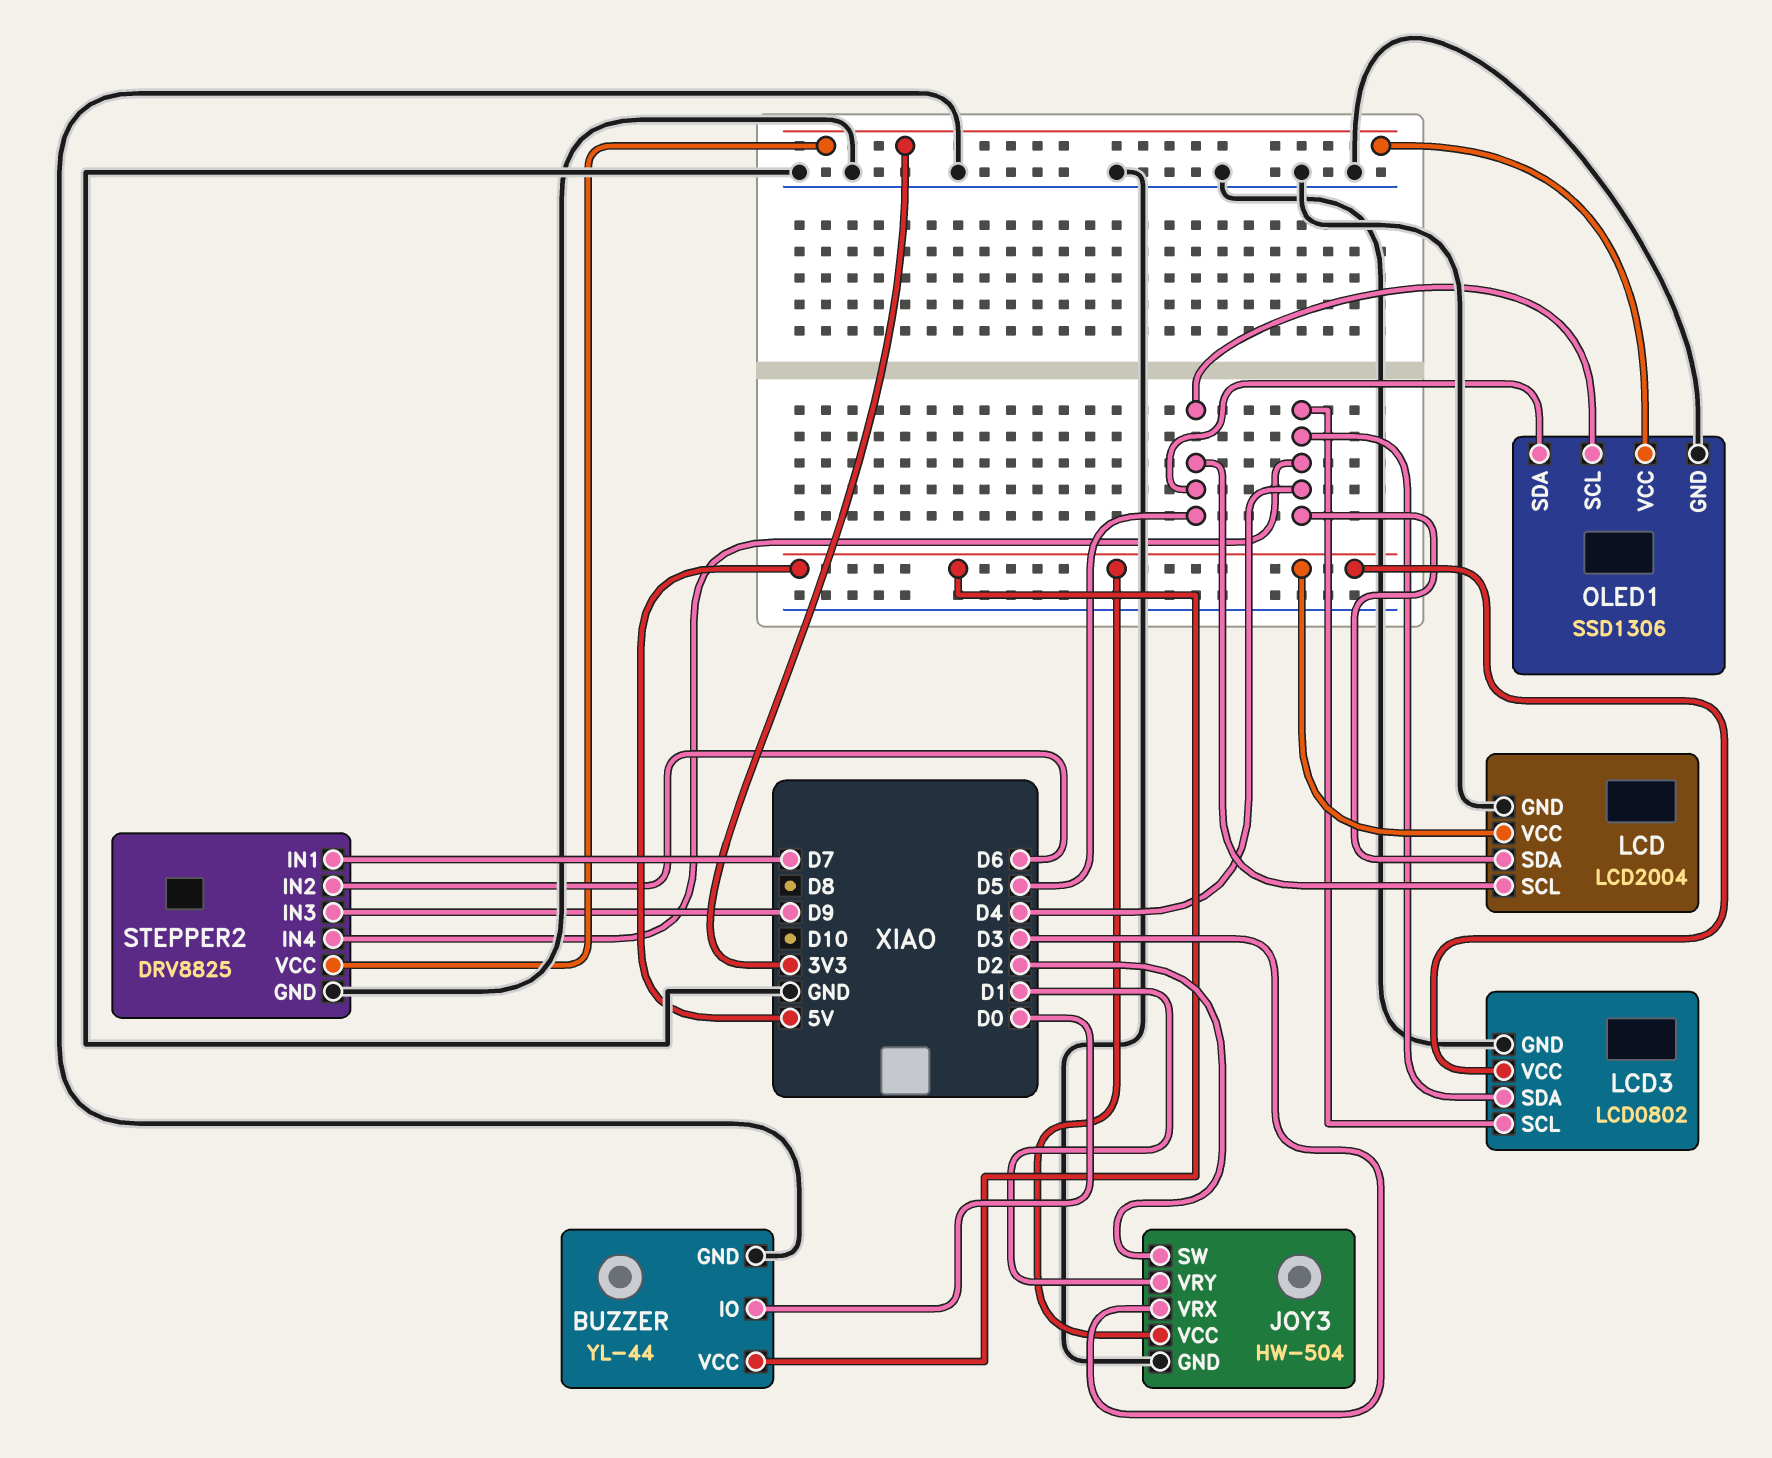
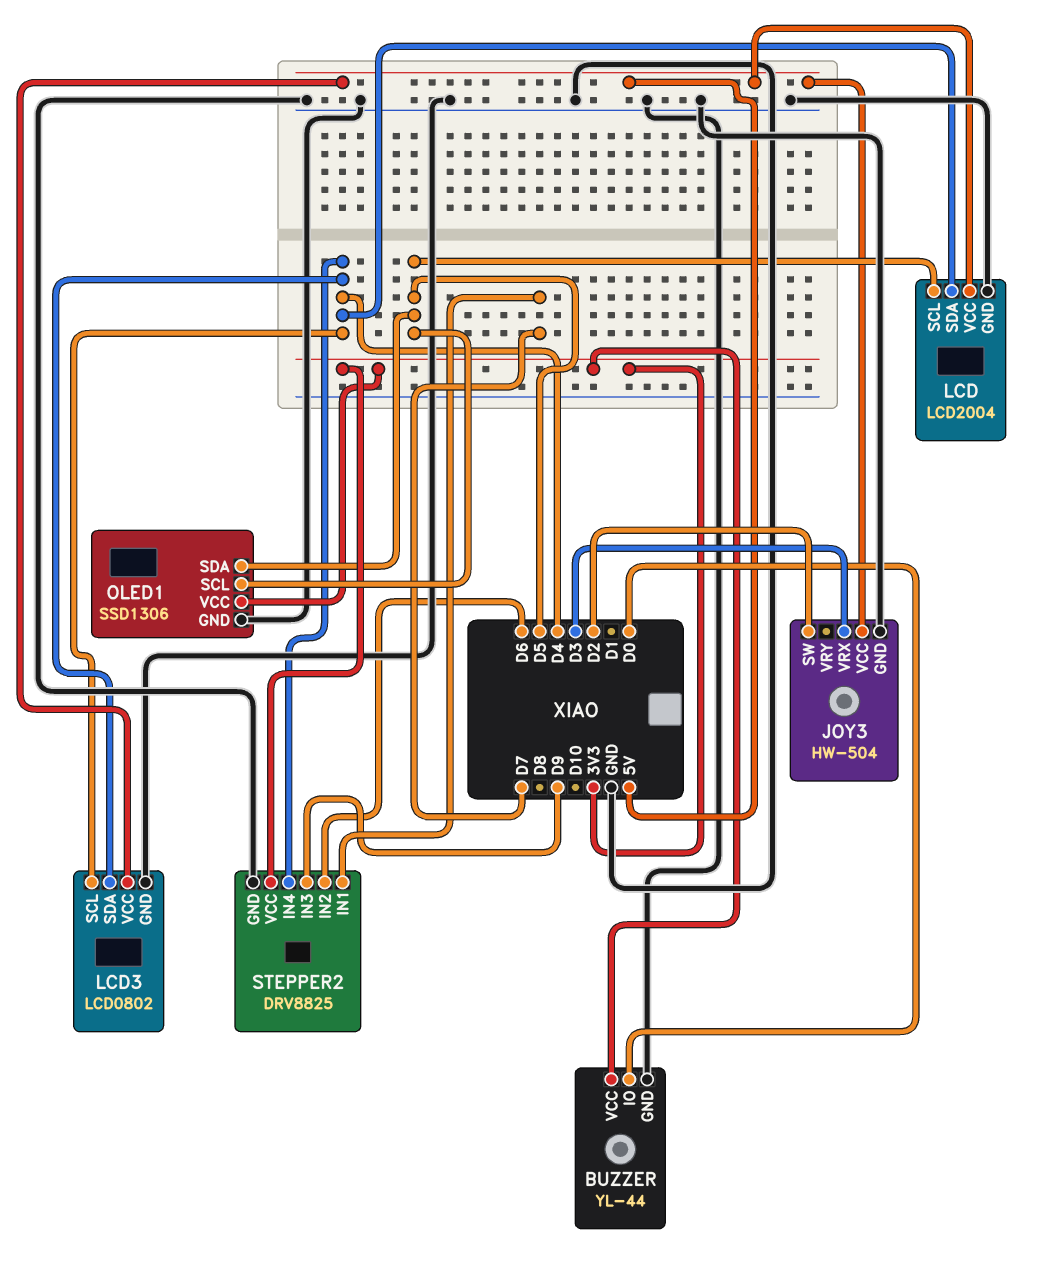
BUZZER pin VCC: 5V -> 3V3
JOY3 pin VRY: D1 -> none

